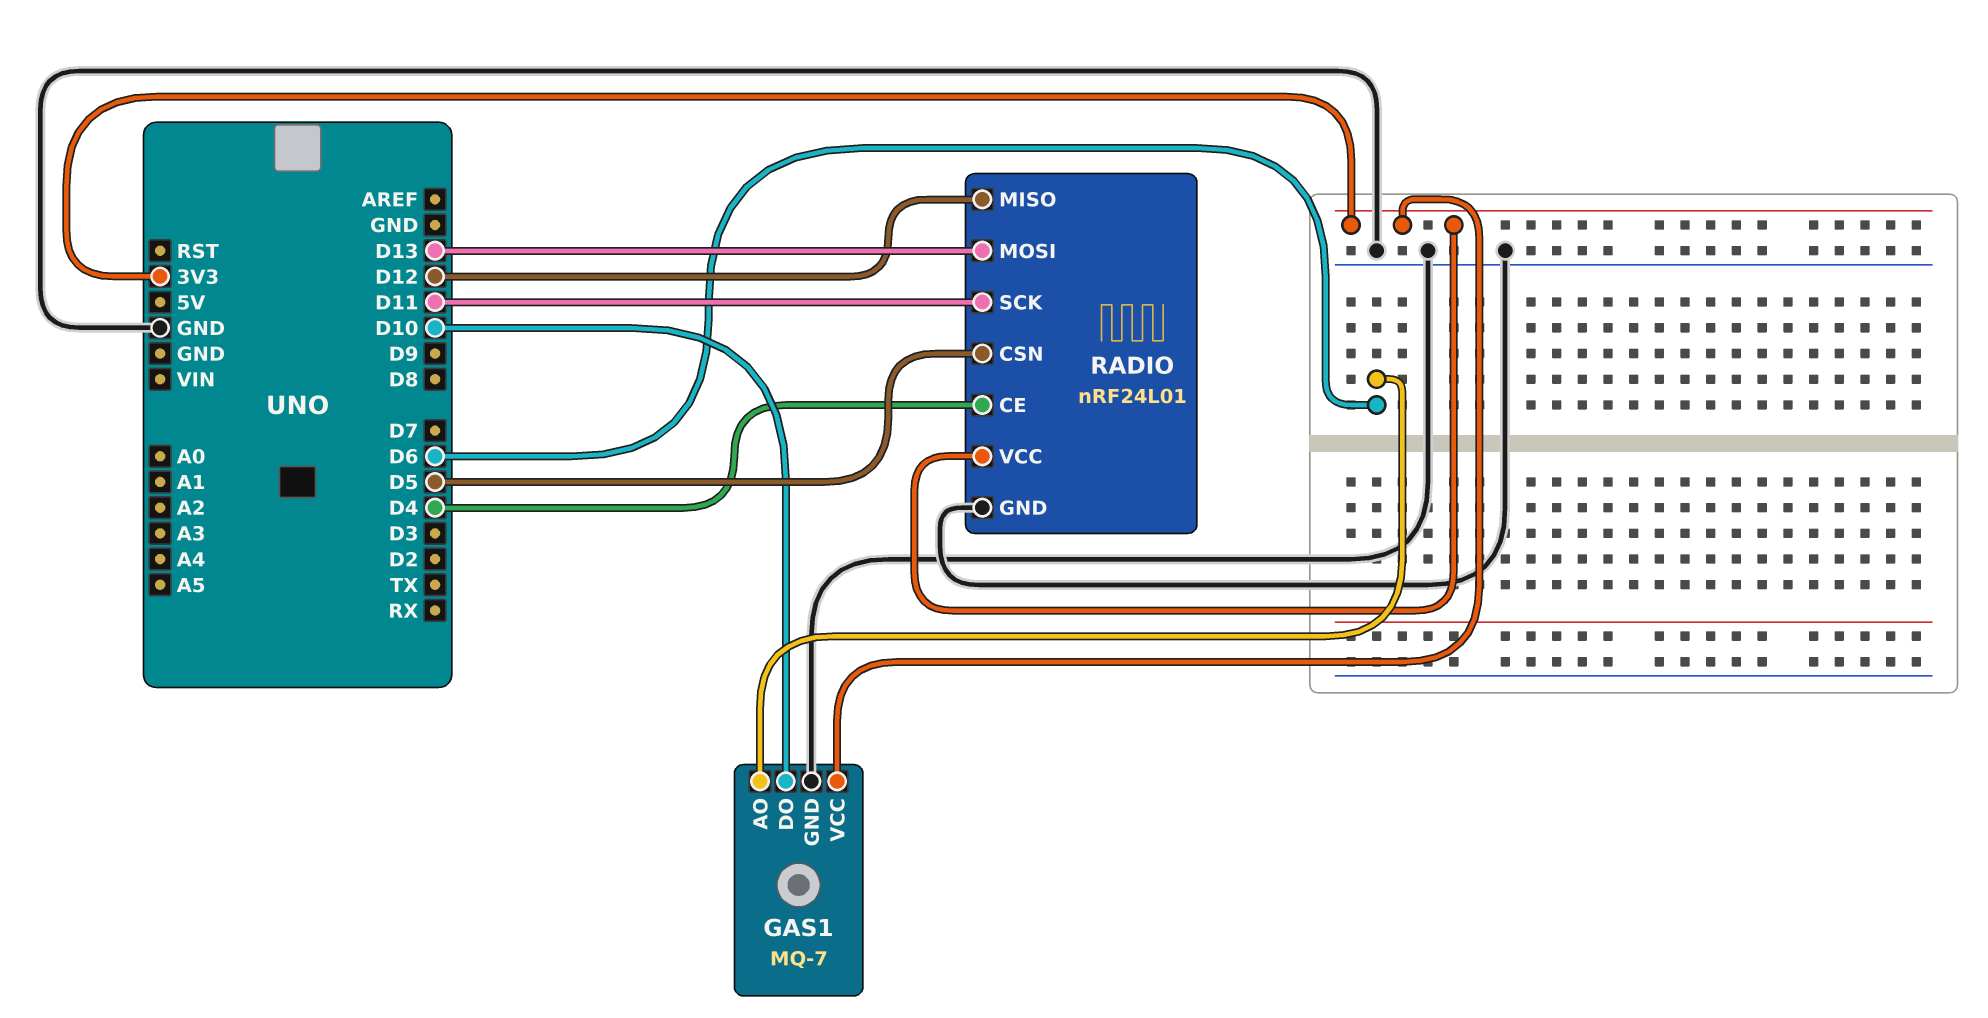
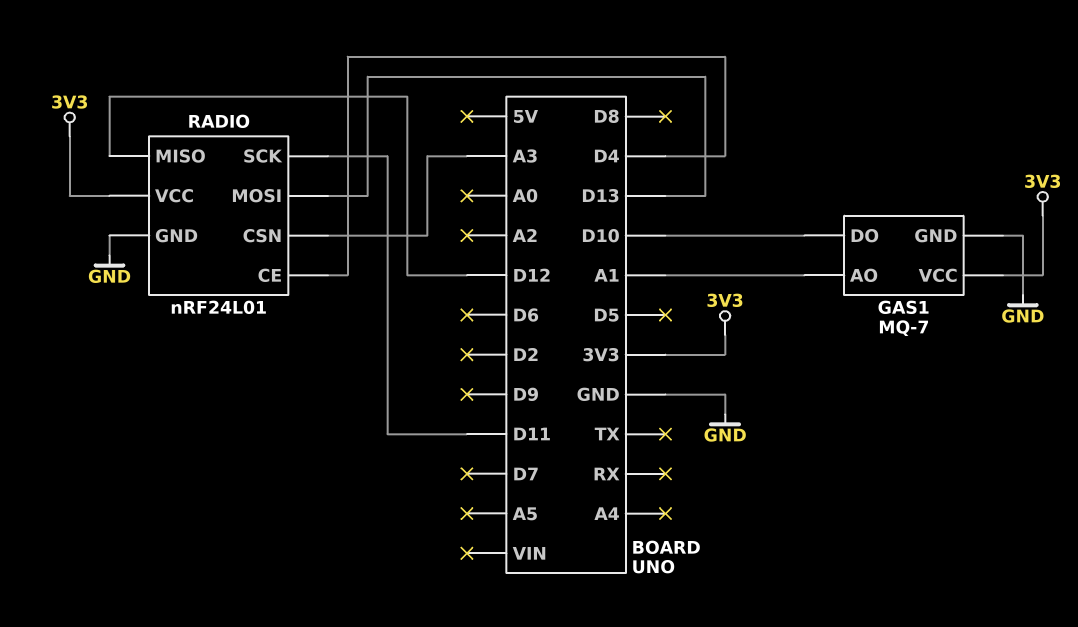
GAS1 pin AO: D6 -> A1
RADIO pin CSN: D5 -> A3

